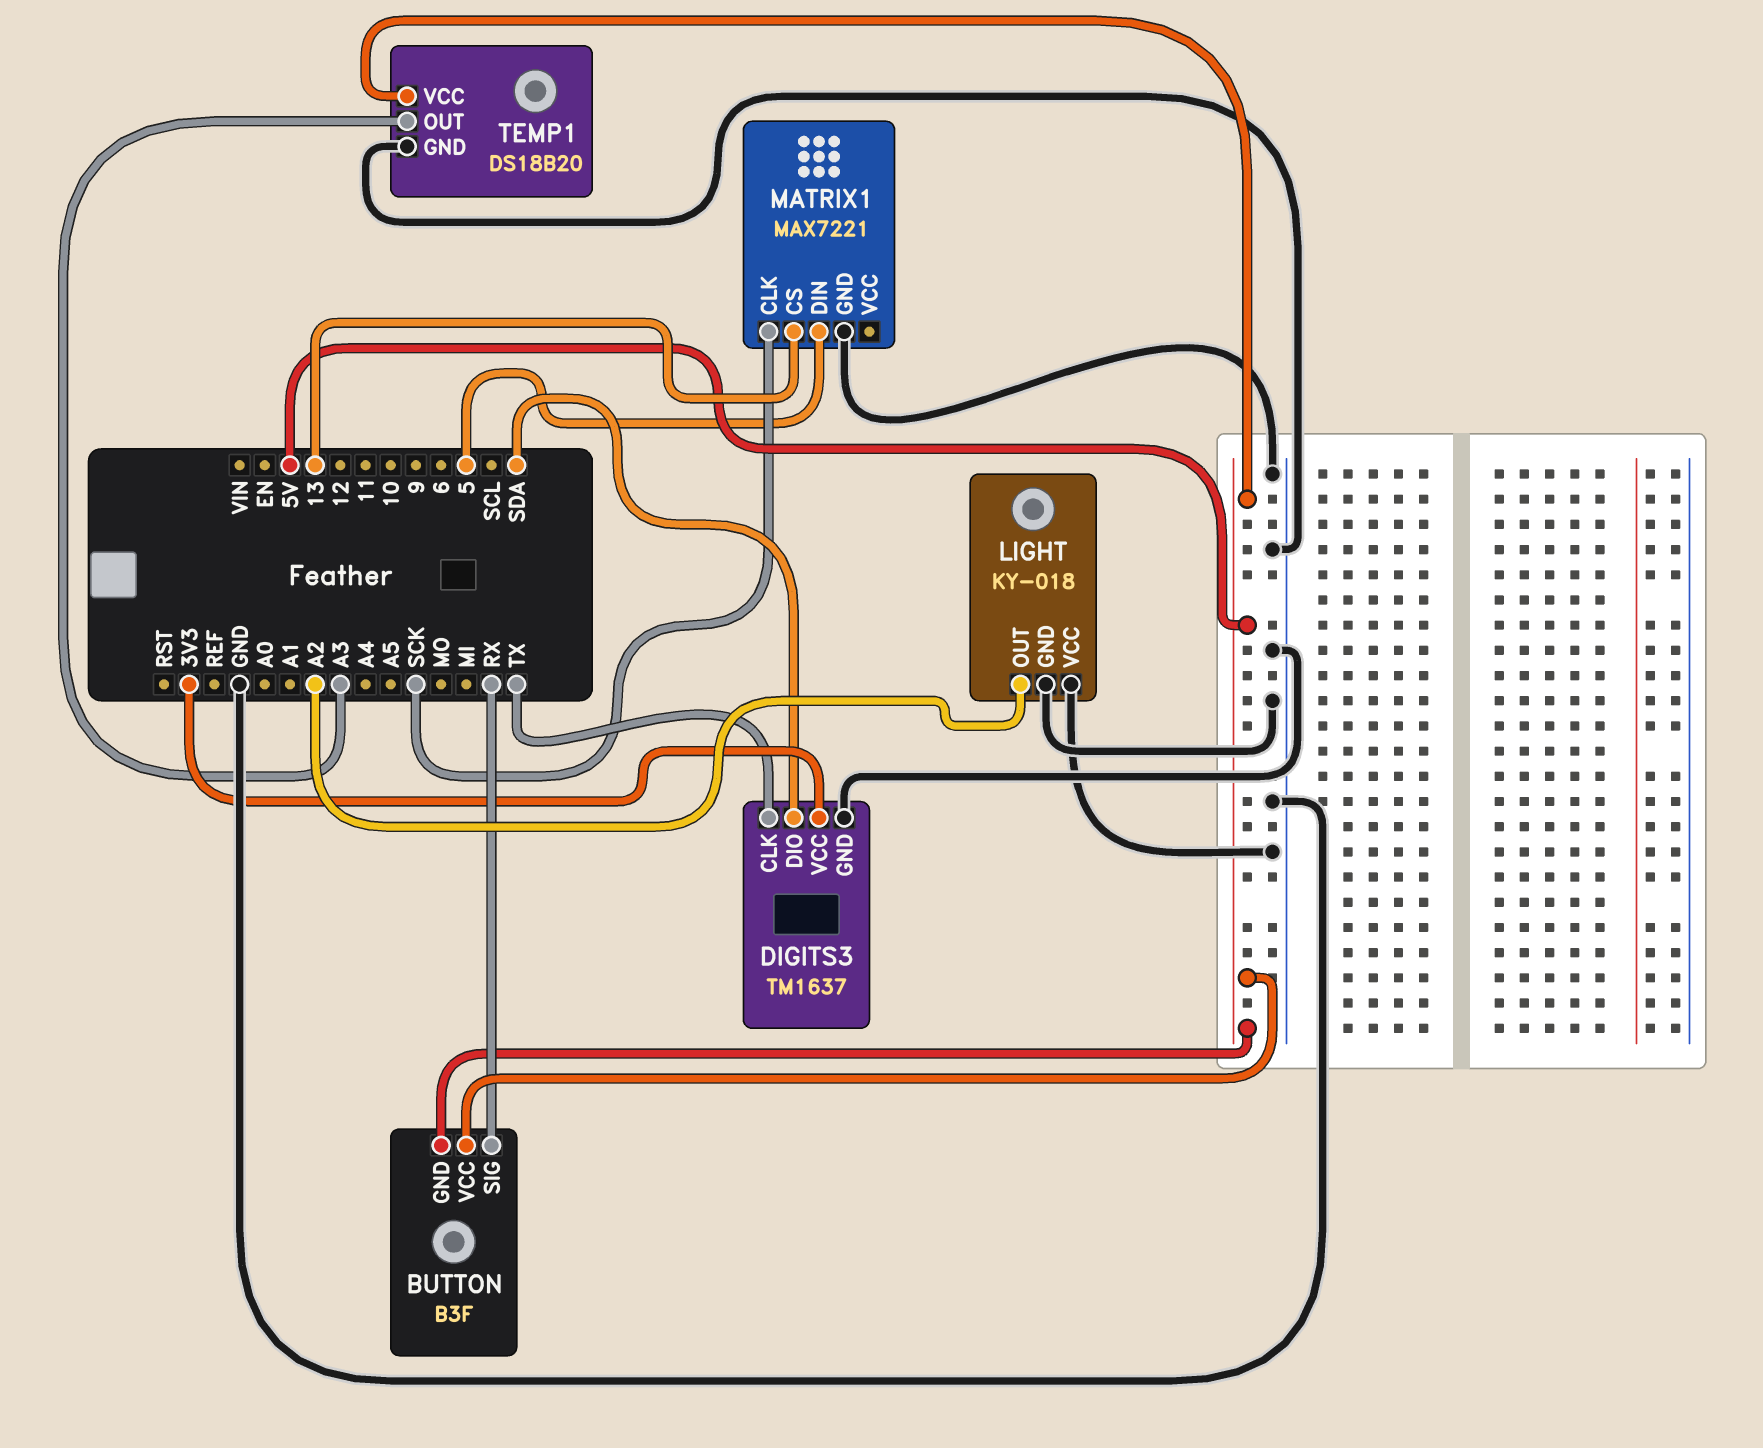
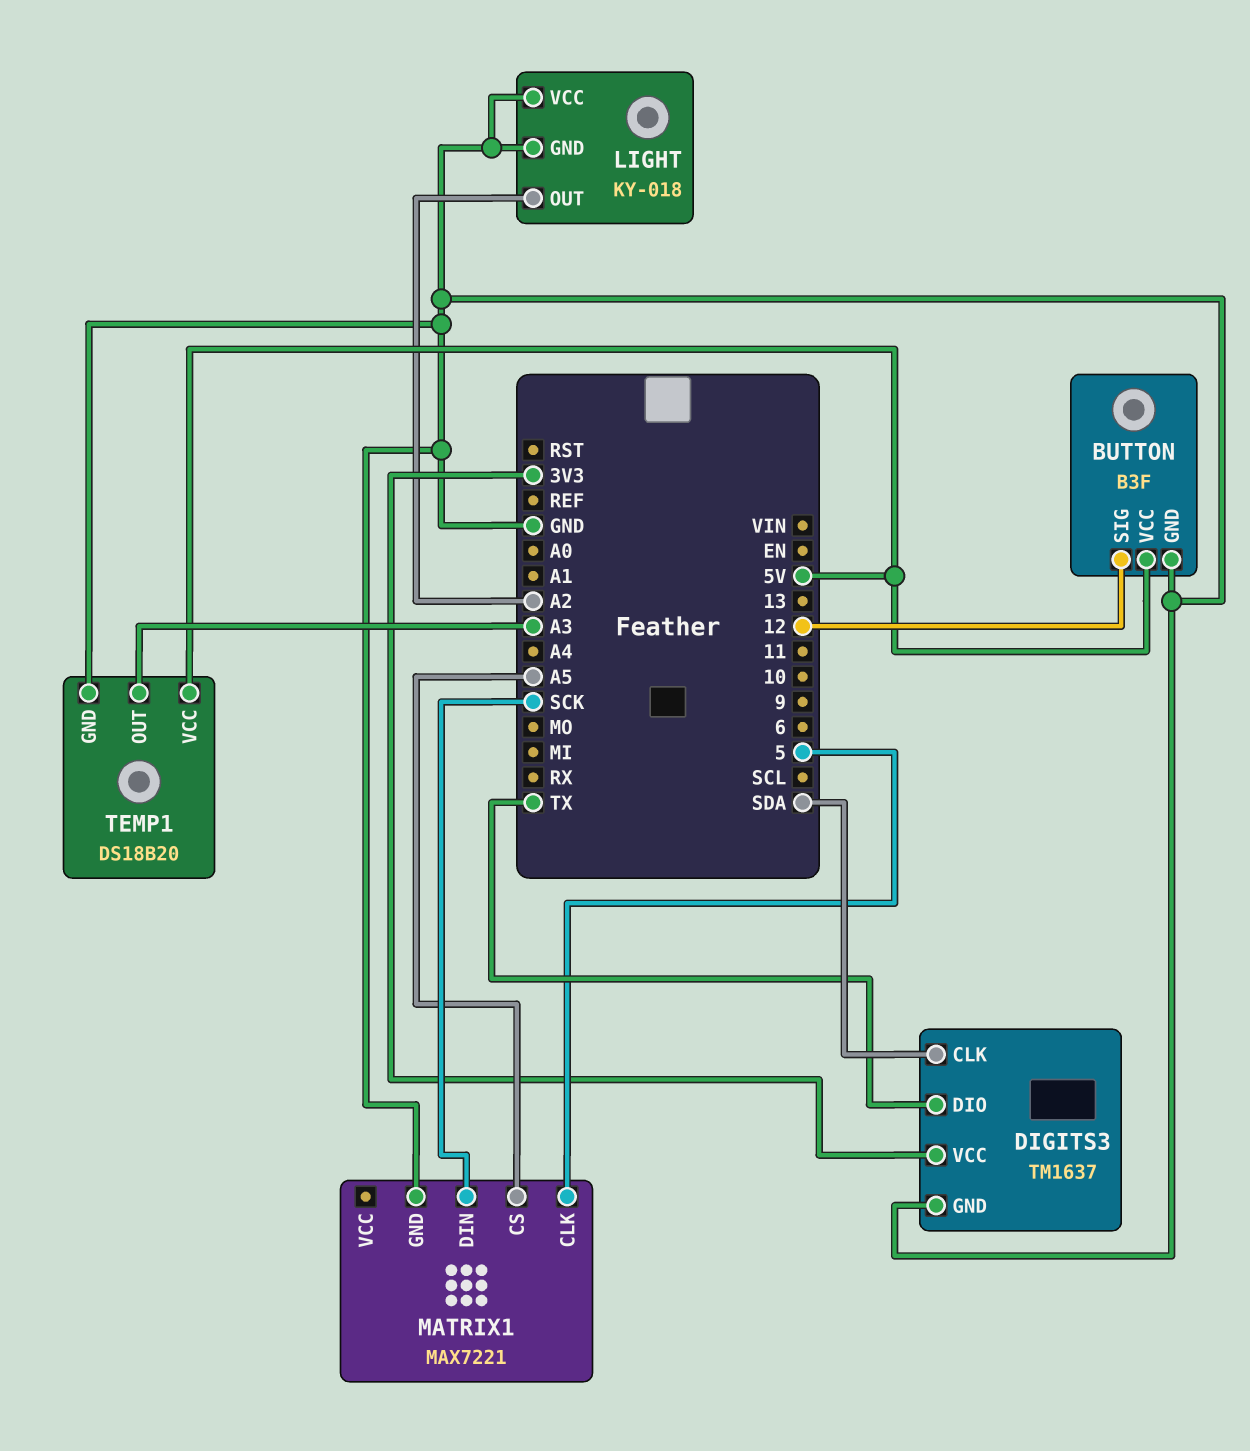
BUTTON pin GND: 5V -> GND
BUTTON pin SIG: RX -> 12
DIGITS3 pin CLK: TX -> SDA
DIGITS3 pin DIO: SDA -> TX
MATRIX1 pin CLK: SCK -> 5
MATRIX1 pin CS: 13 -> A5
MATRIX1 pin DIN: 5 -> SCK

